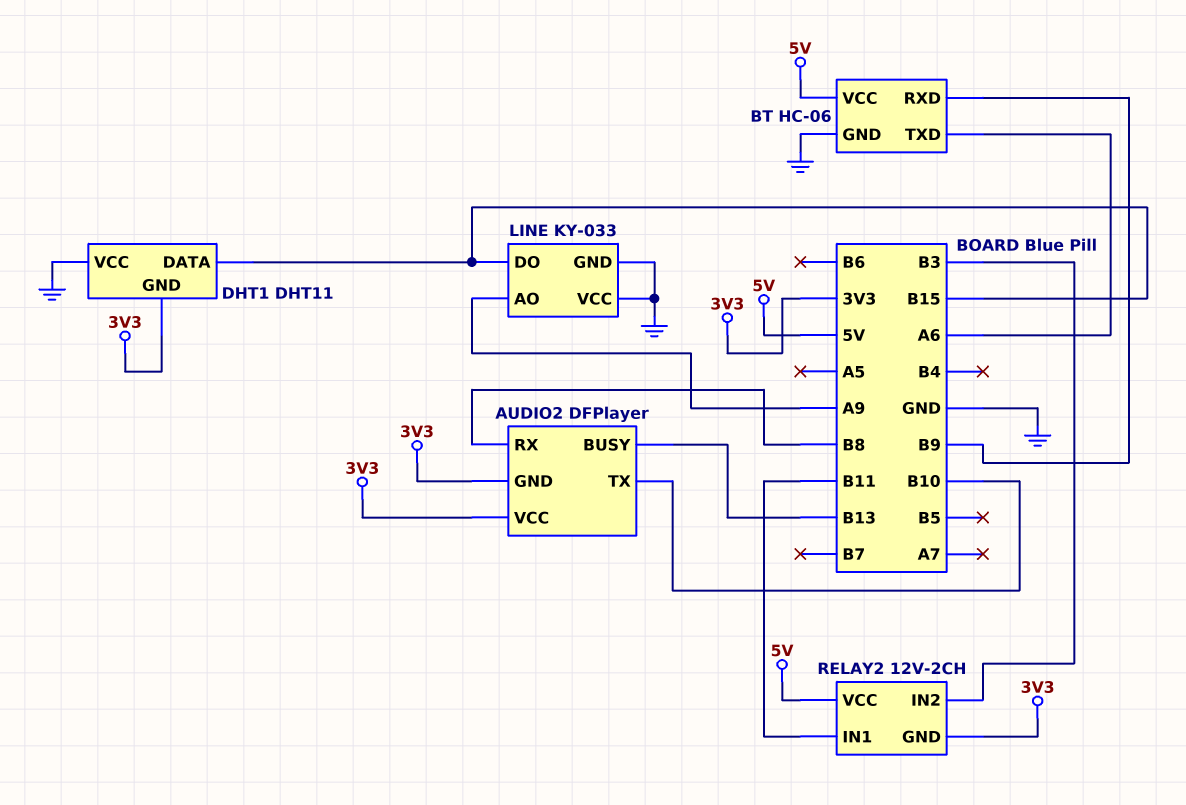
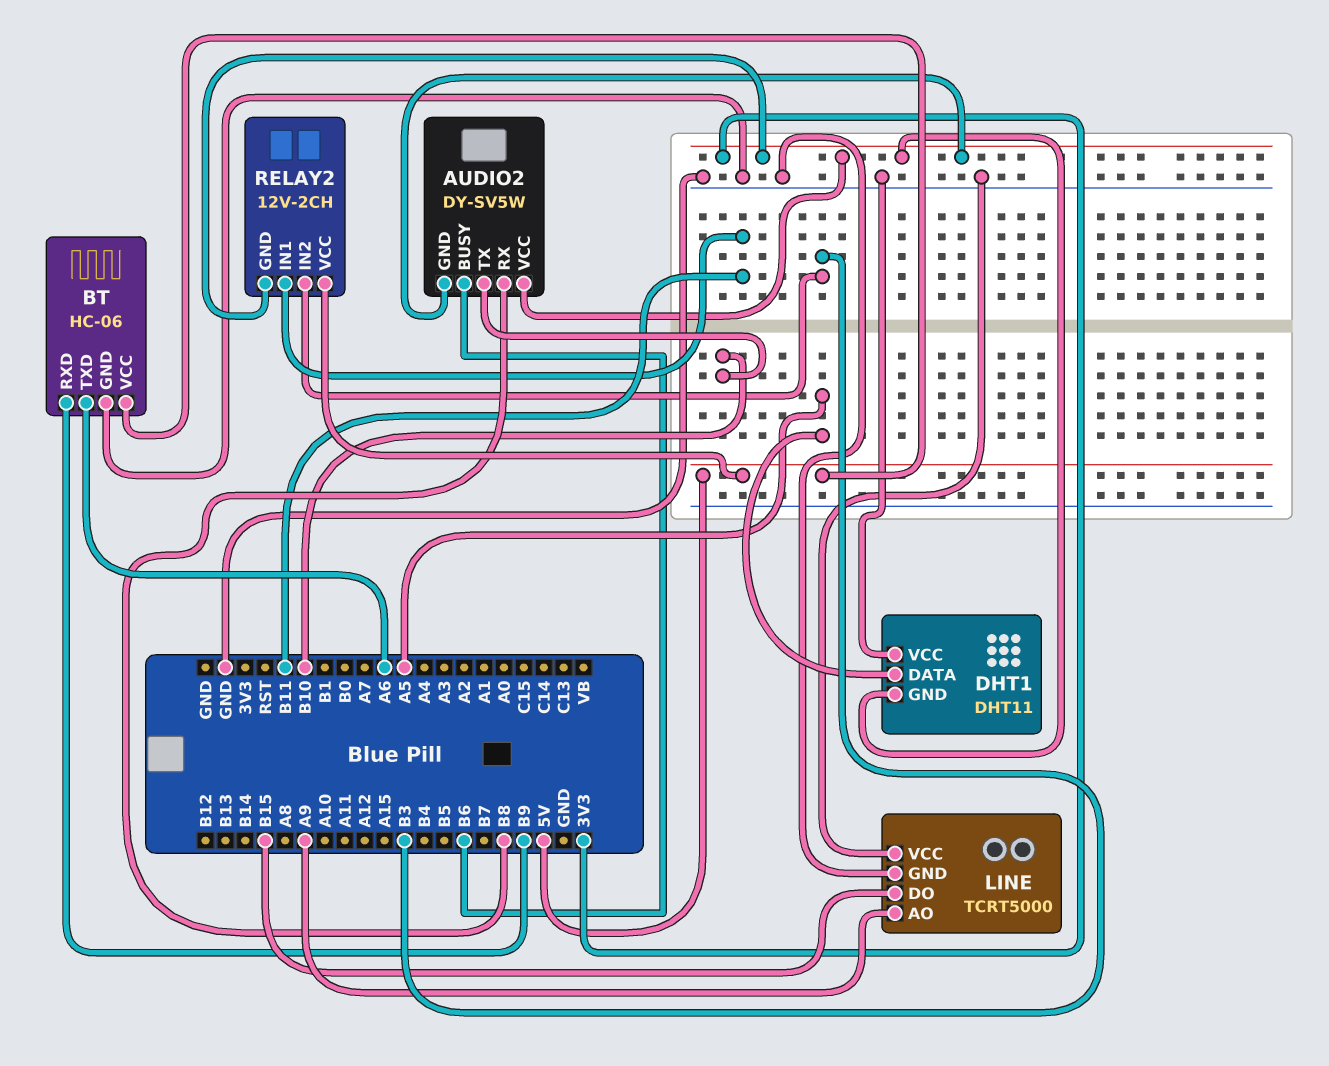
AUDIO2: DFPlayer -> DY-SV5W
AUDIO2 pin BUSY: B13 -> B6
DHT1 pin DATA: B15 -> A5
LINE: KY-033 -> TCRT5000

